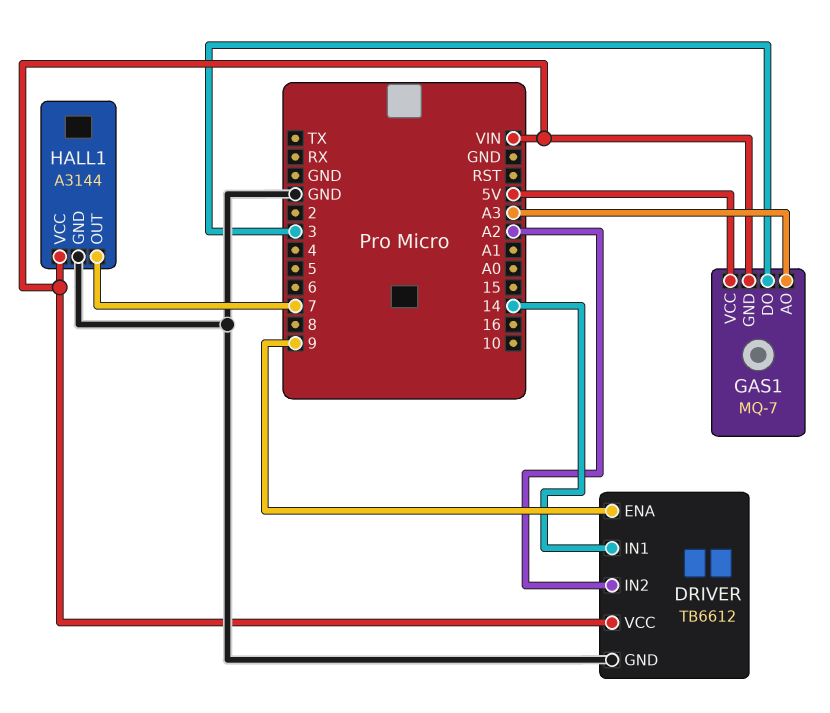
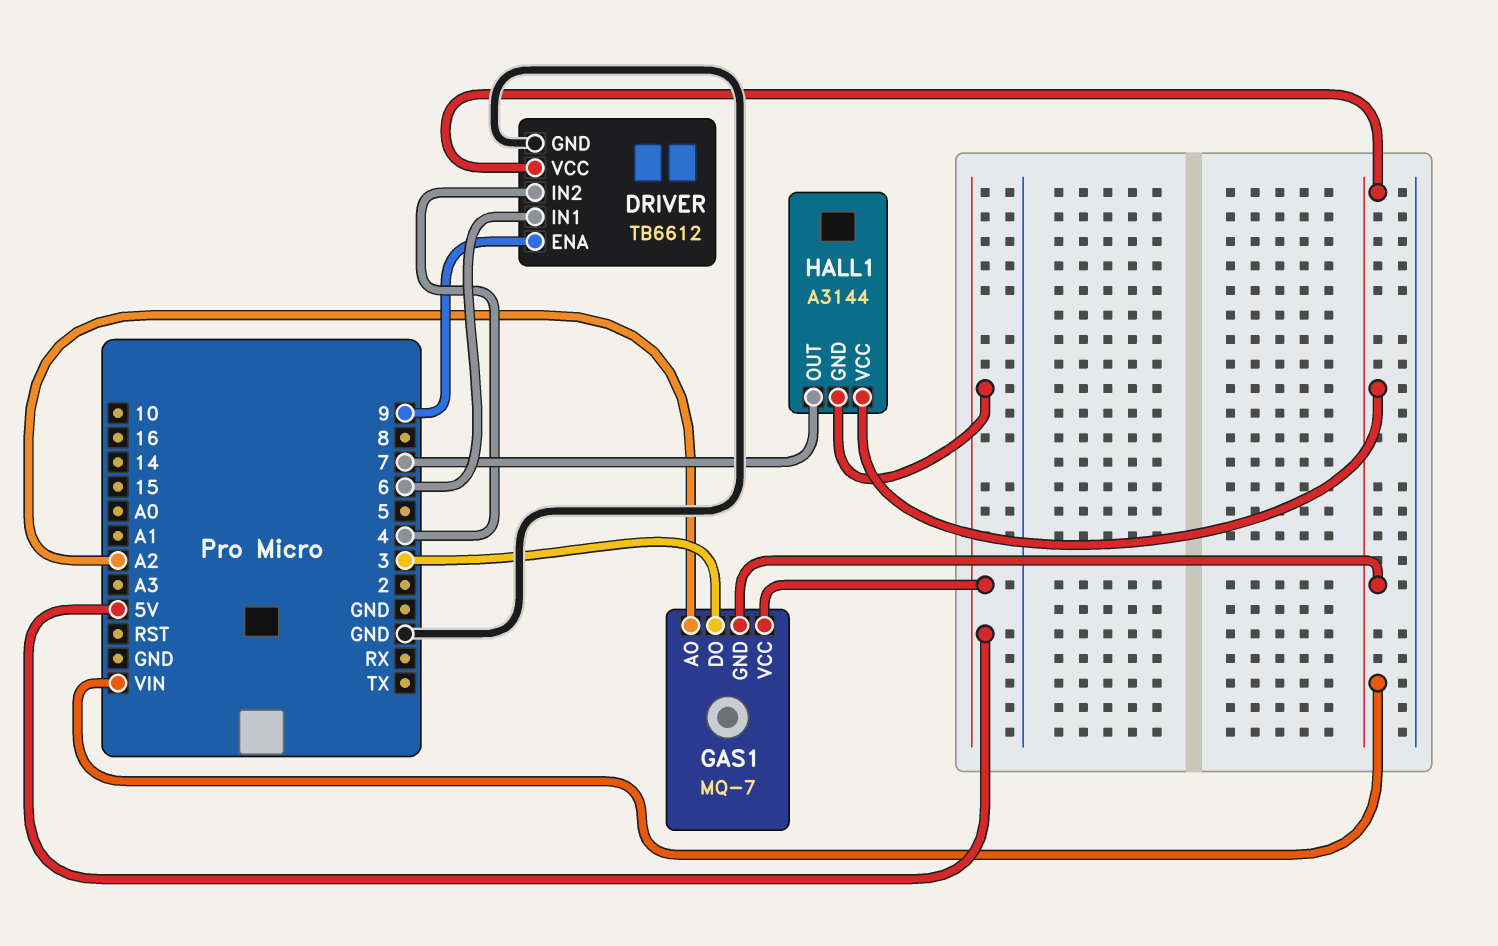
DRIVER pin IN1: 14 -> 6
DRIVER pin IN2: A2 -> 4
GAS1 pin AO: A3 -> A2
HALL1 pin GND: GND -> 5V

